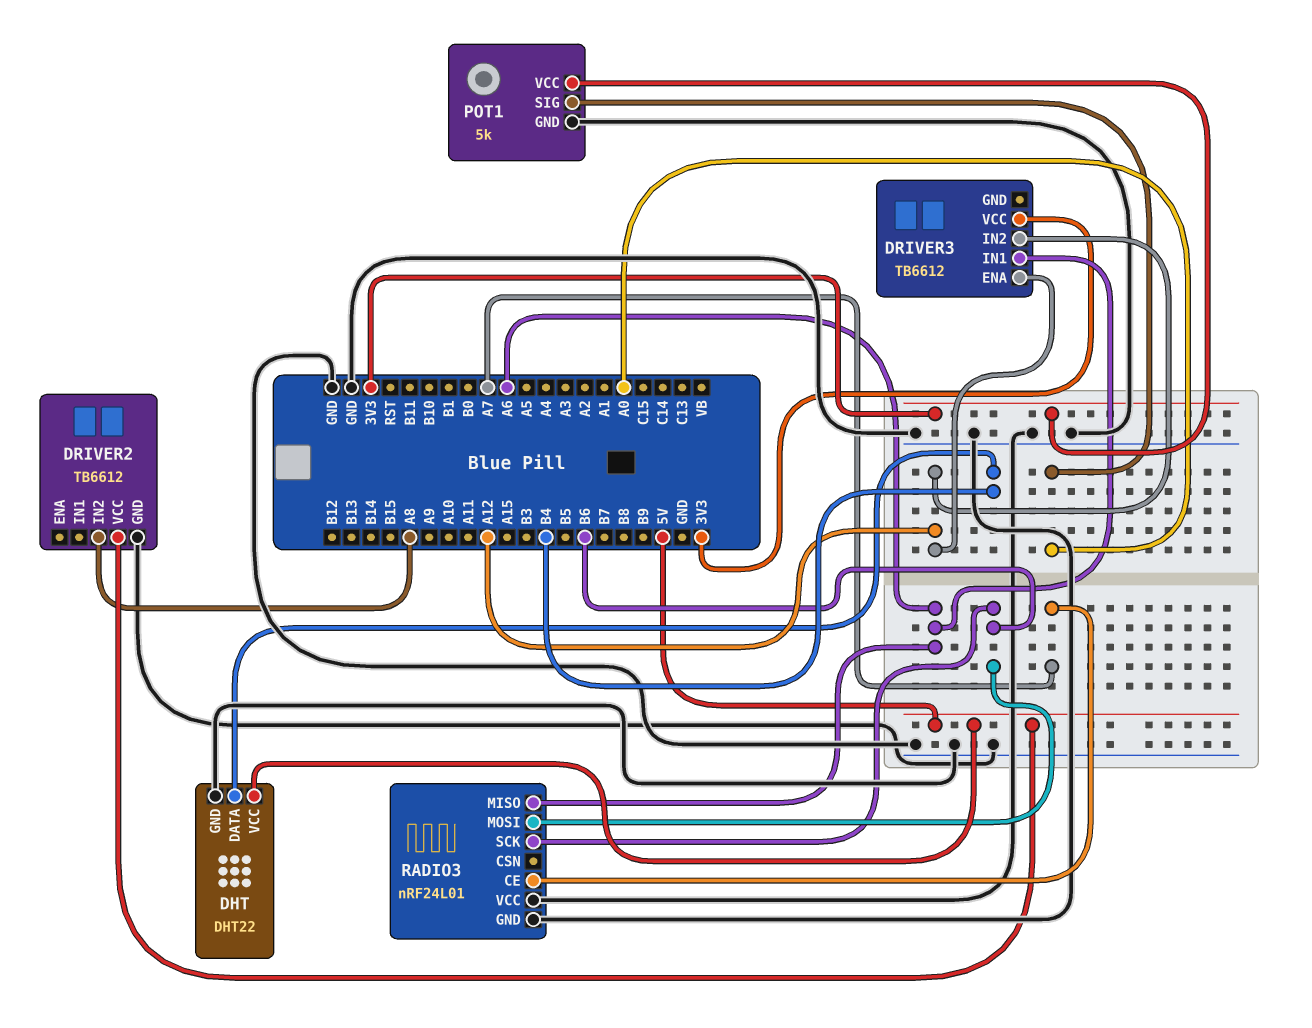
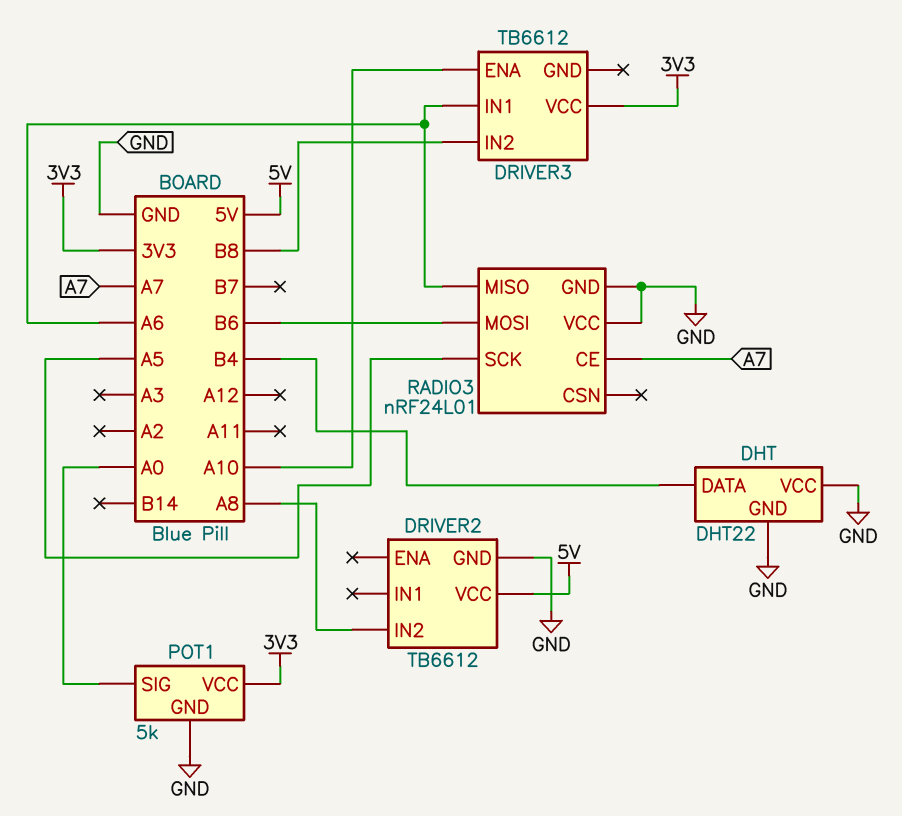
DHT pin VCC: 5V -> GND
DRIVER3 pin ENA: A12 -> A10
DRIVER3 pin IN2: A12 -> B8
RADIO3 pin SCK: B6 -> A5

